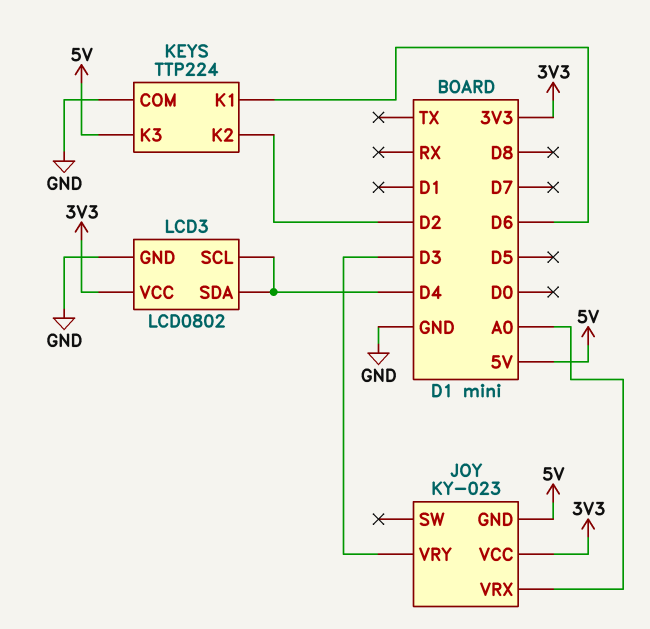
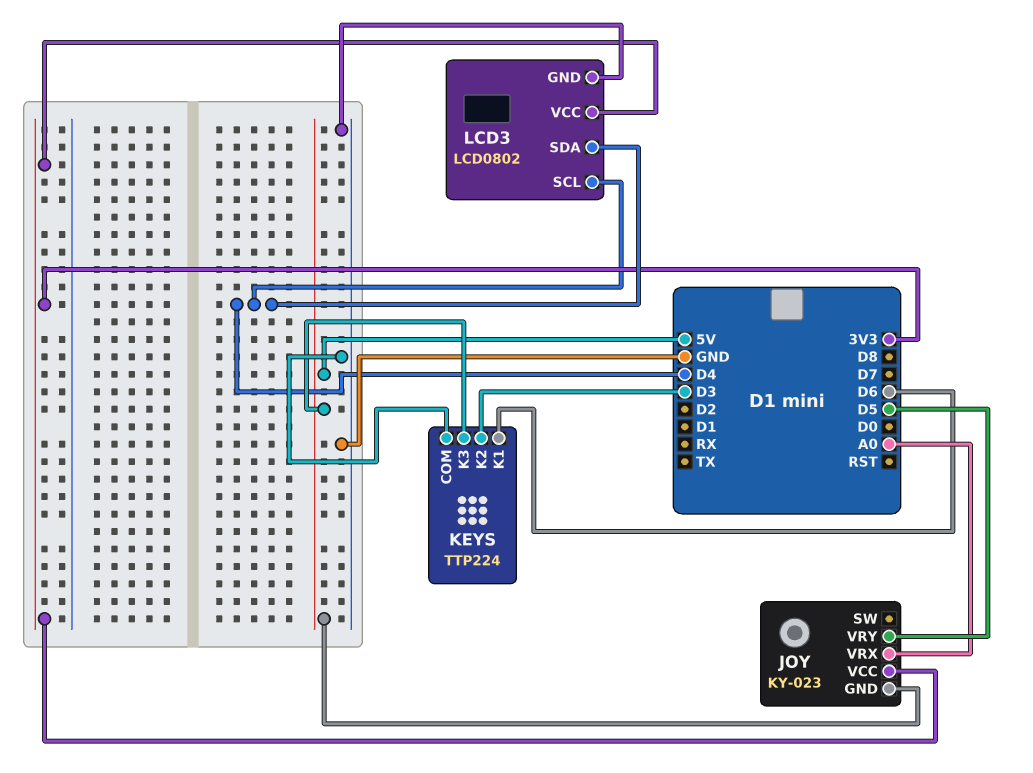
JOY pin VRY: D3 -> D5
KEYS pin K2: D2 -> D3

